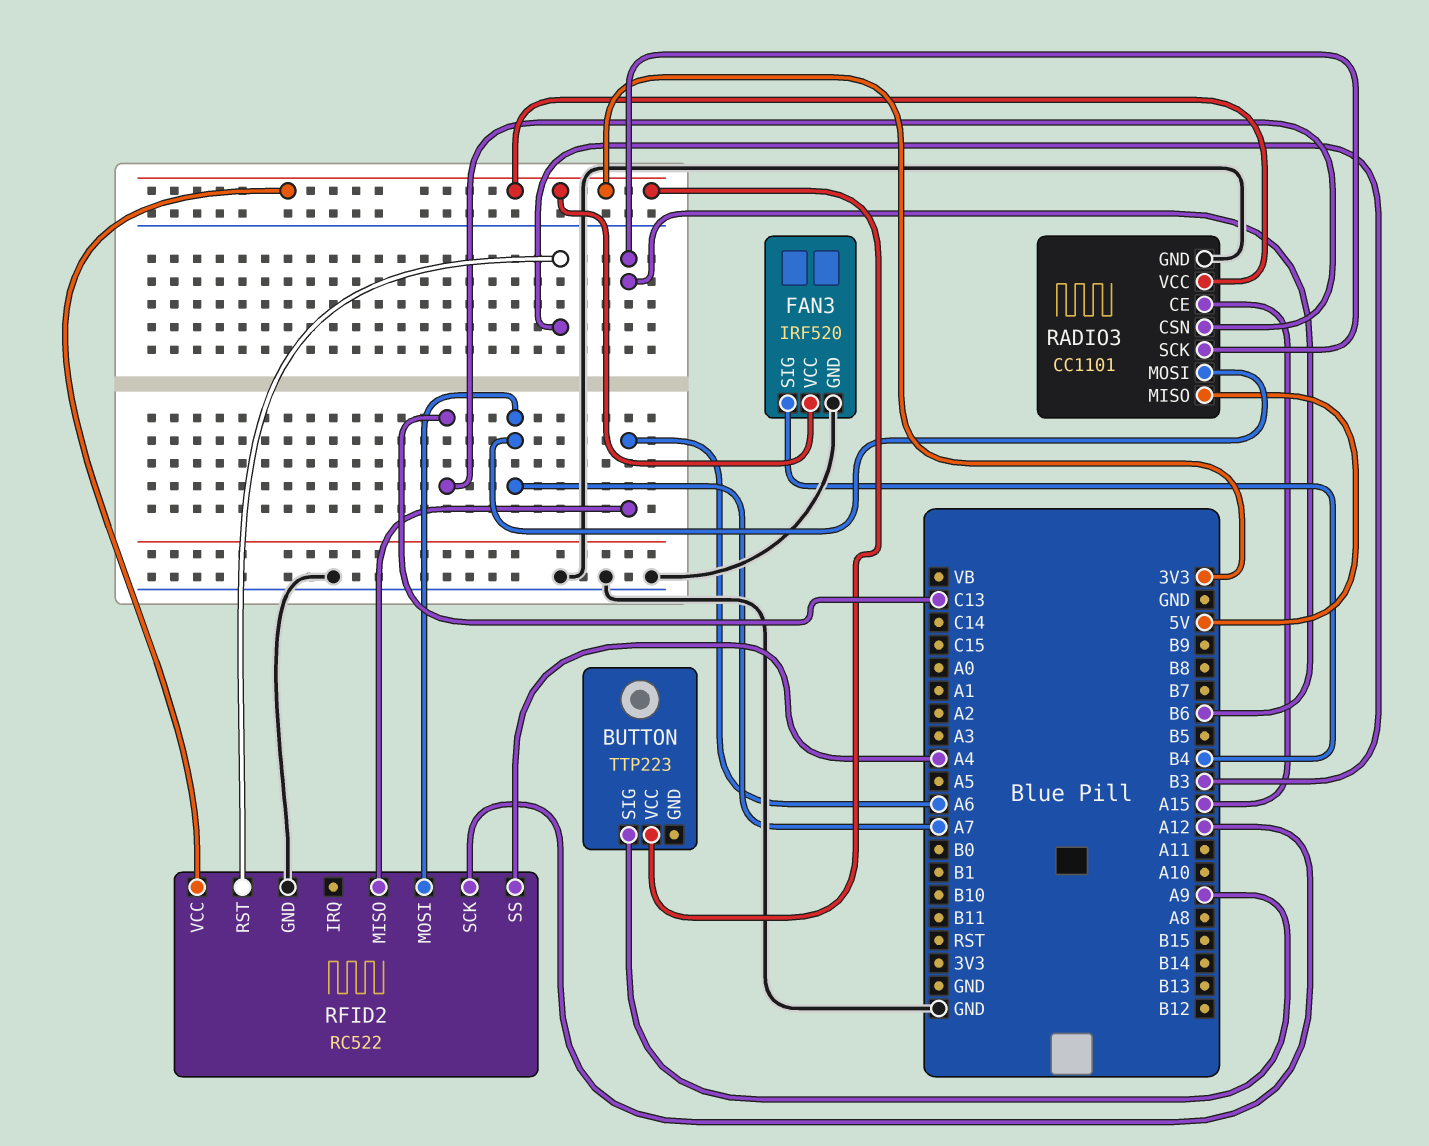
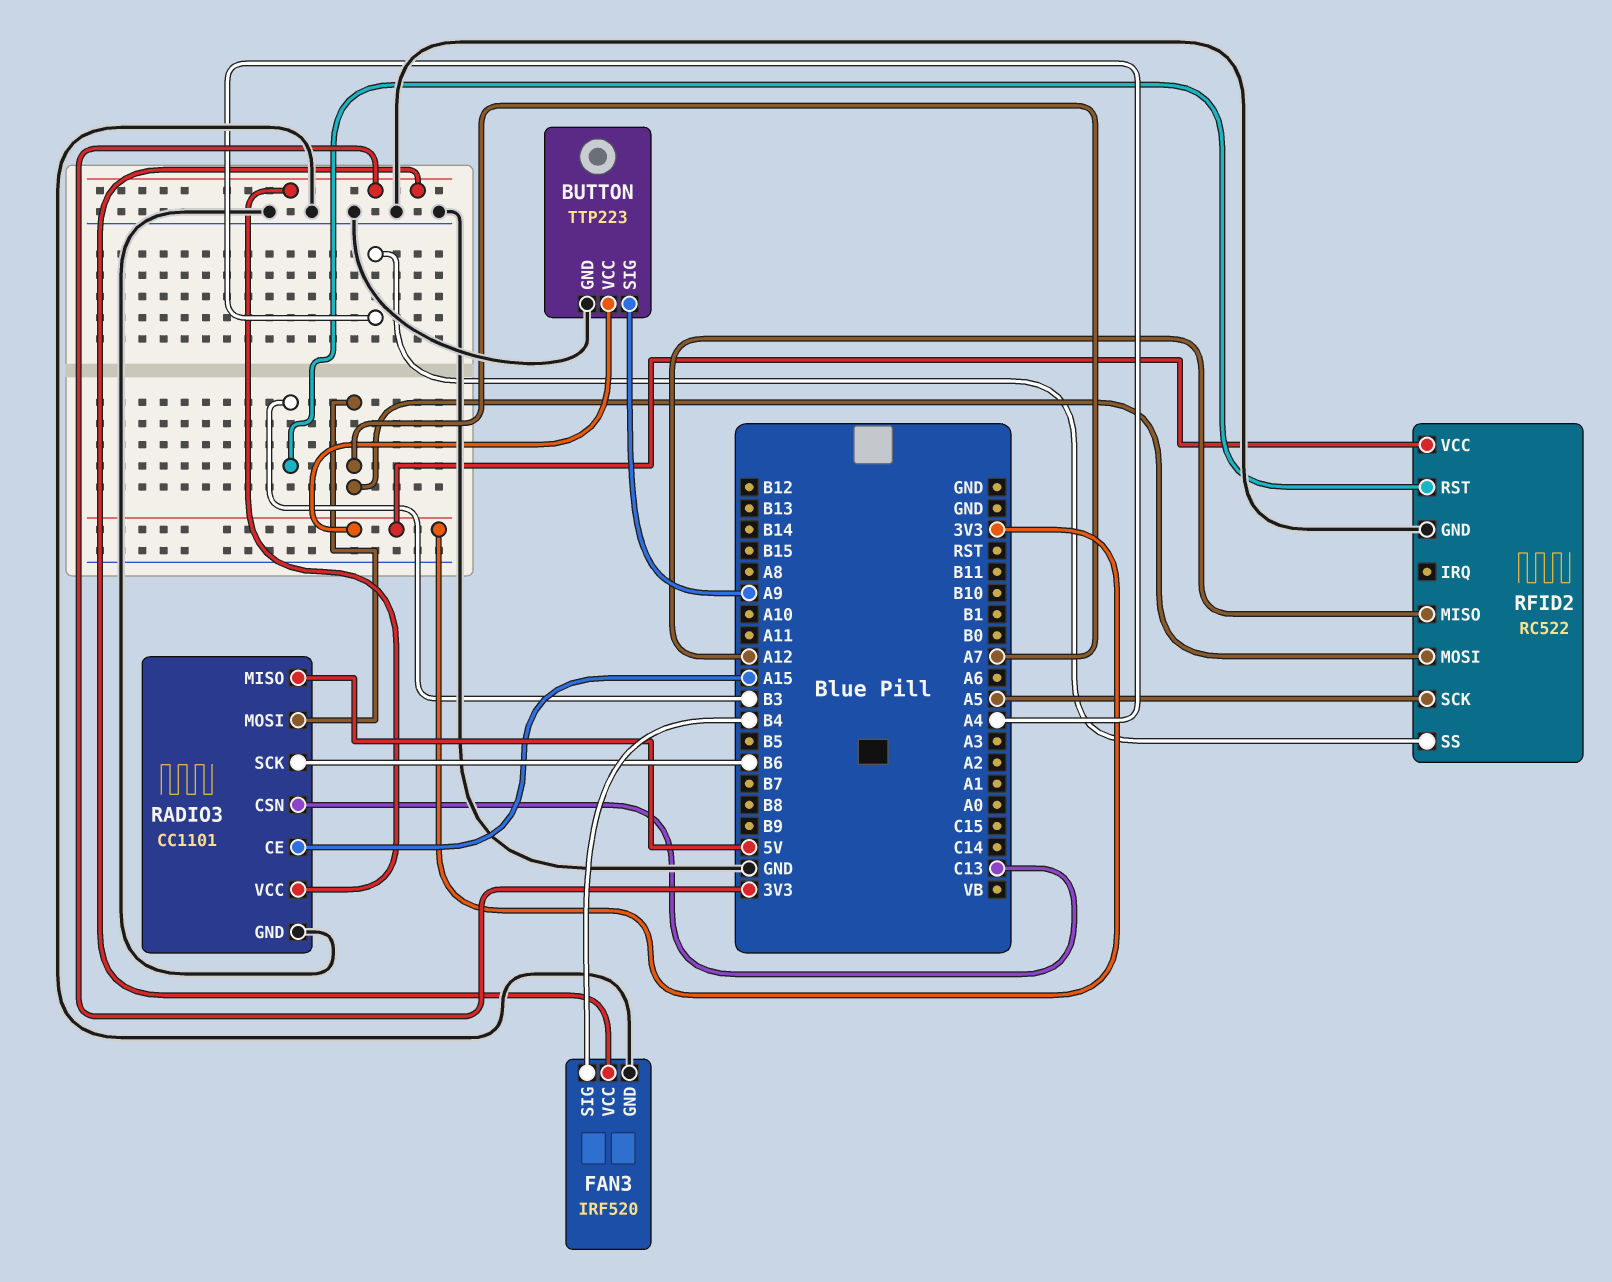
BUTTON pin GND: none -> GND
RFID2 pin MISO: A6 -> A12
RFID2 pin SCK: A12 -> A5

